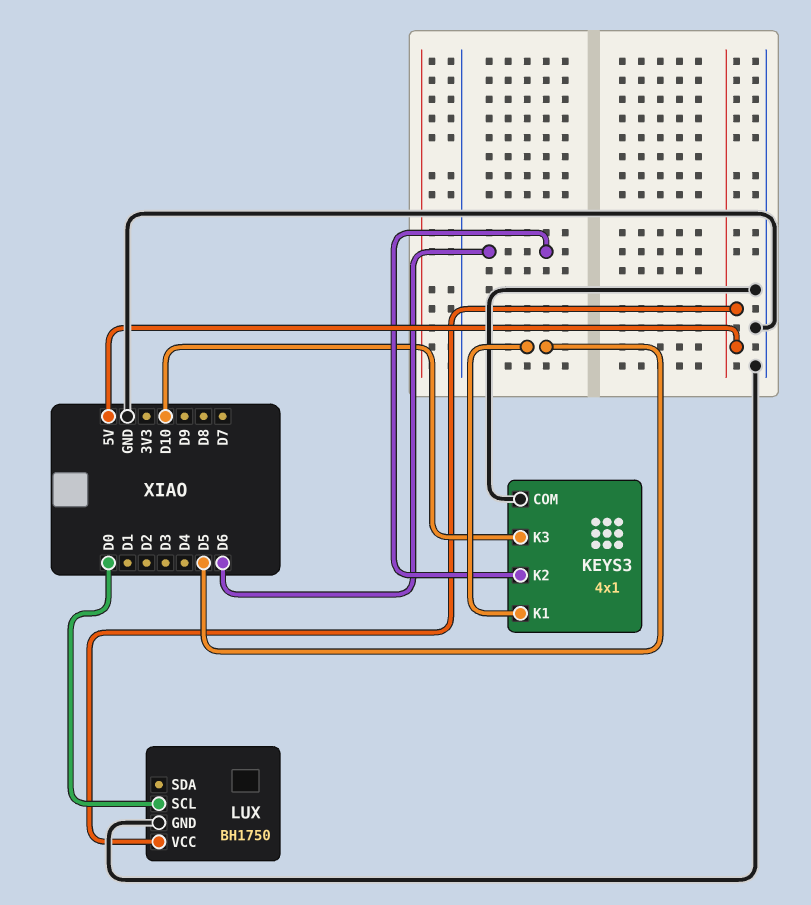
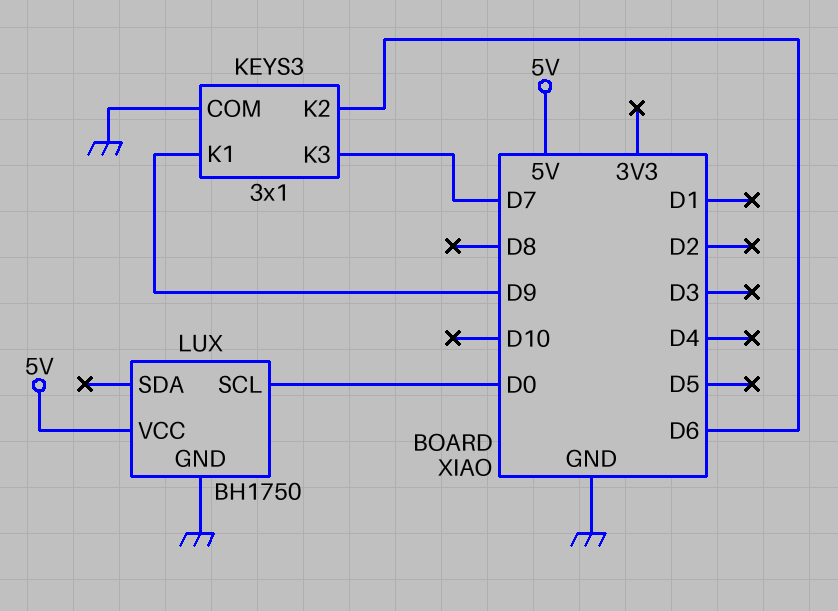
KEYS3: 4x1 -> 3x1
KEYS3 pin K1: D5 -> D9
KEYS3 pin K3: D10 -> D7

